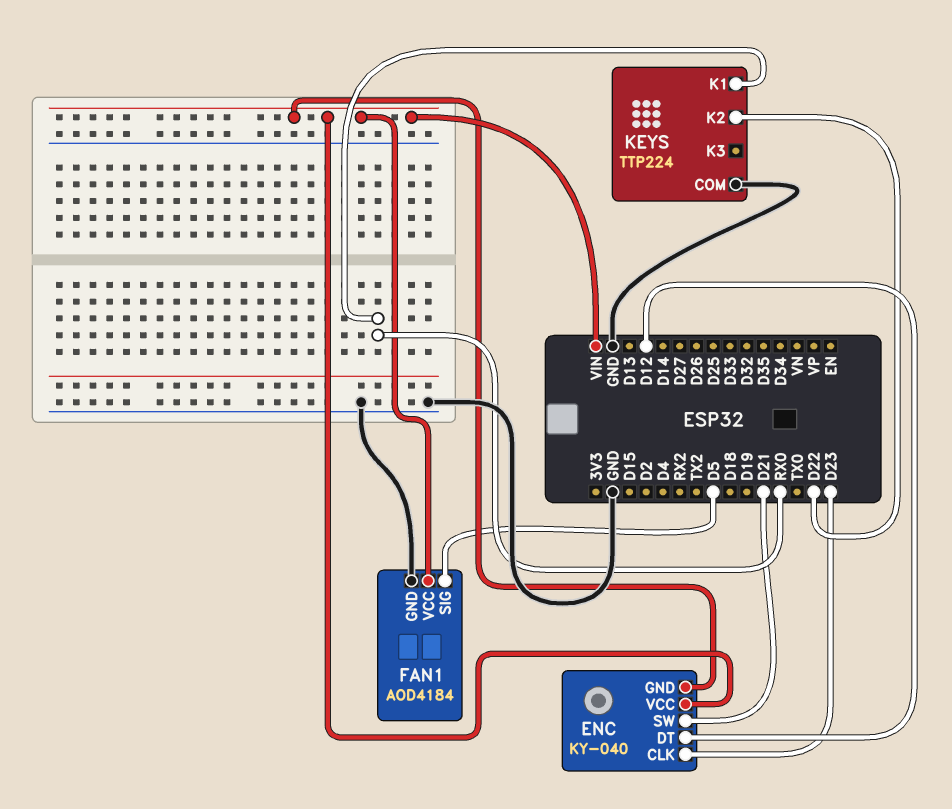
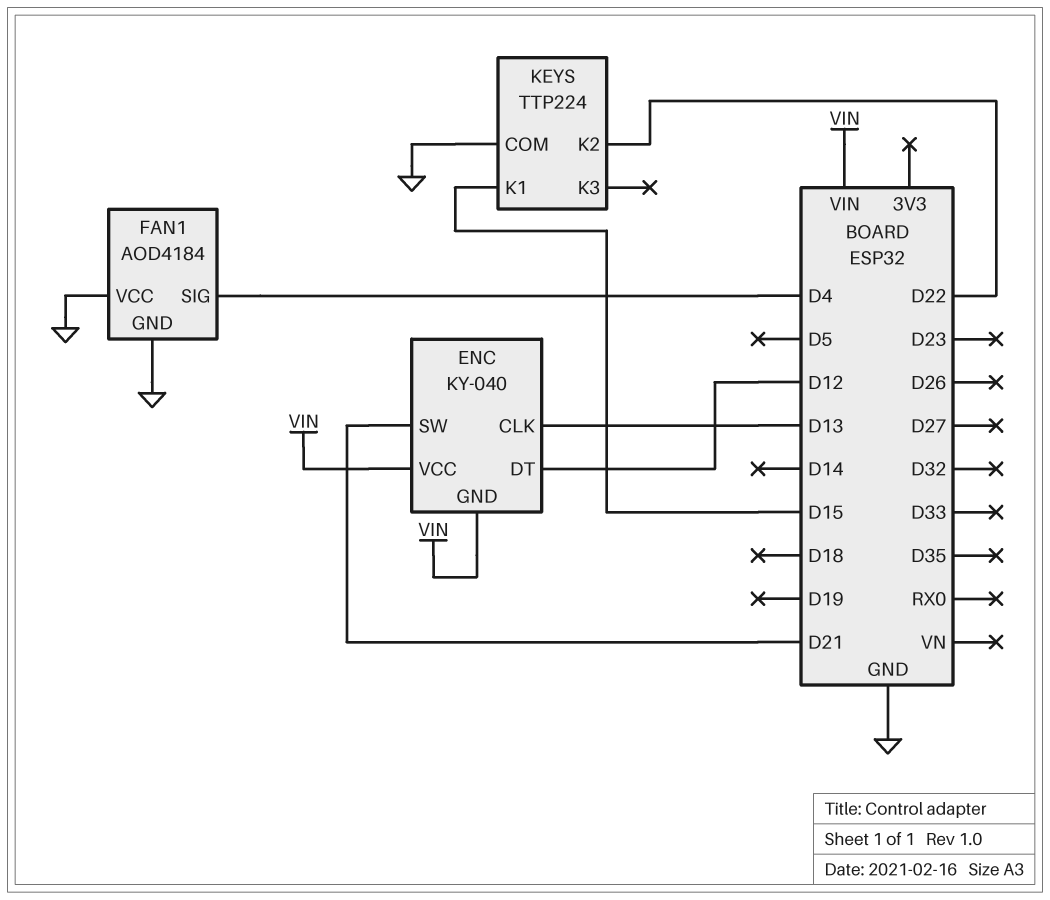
ENC pin CLK: D23 -> D13
FAN1 pin SIG: D5 -> D4
FAN1 pin VCC: VIN -> GND
KEYS pin K1: RX0 -> D15

